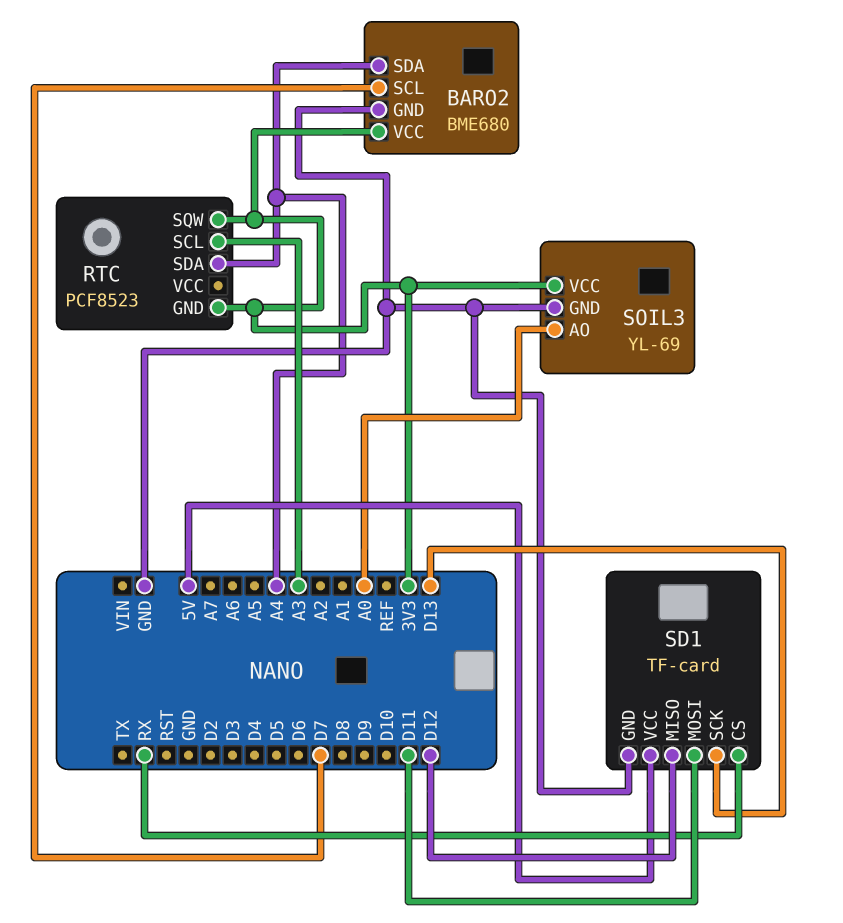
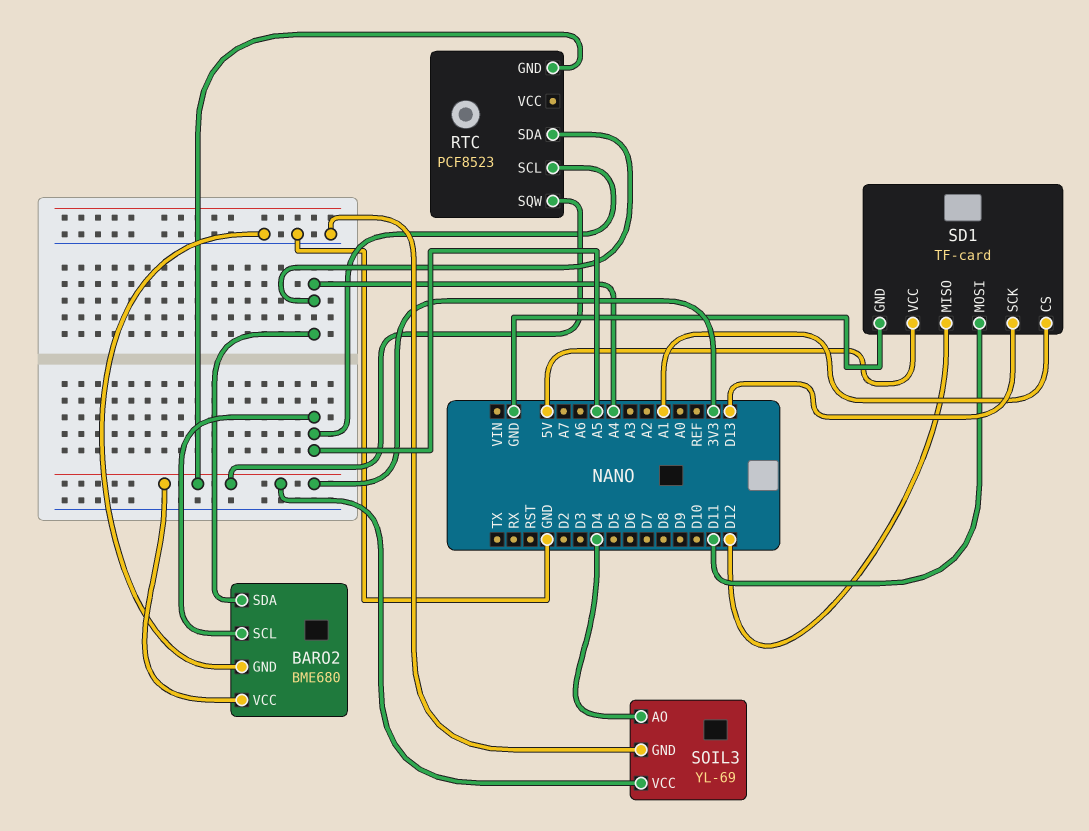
BARO2 pin SCL: D7 -> A5
RTC pin SCL: A3 -> A5
SD1 pin CS: RX -> A1
SOIL3 pin AO: A0 -> D4

